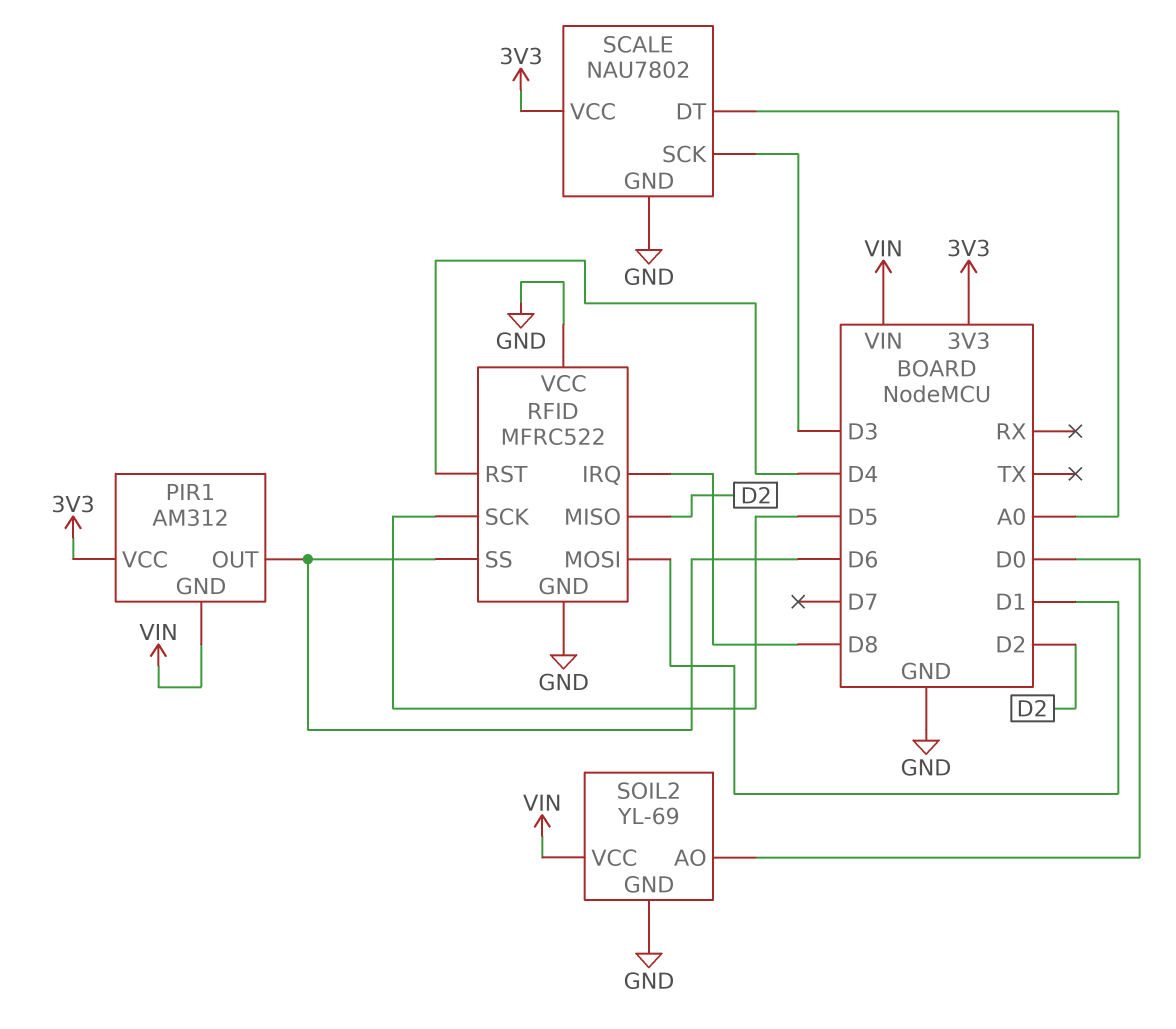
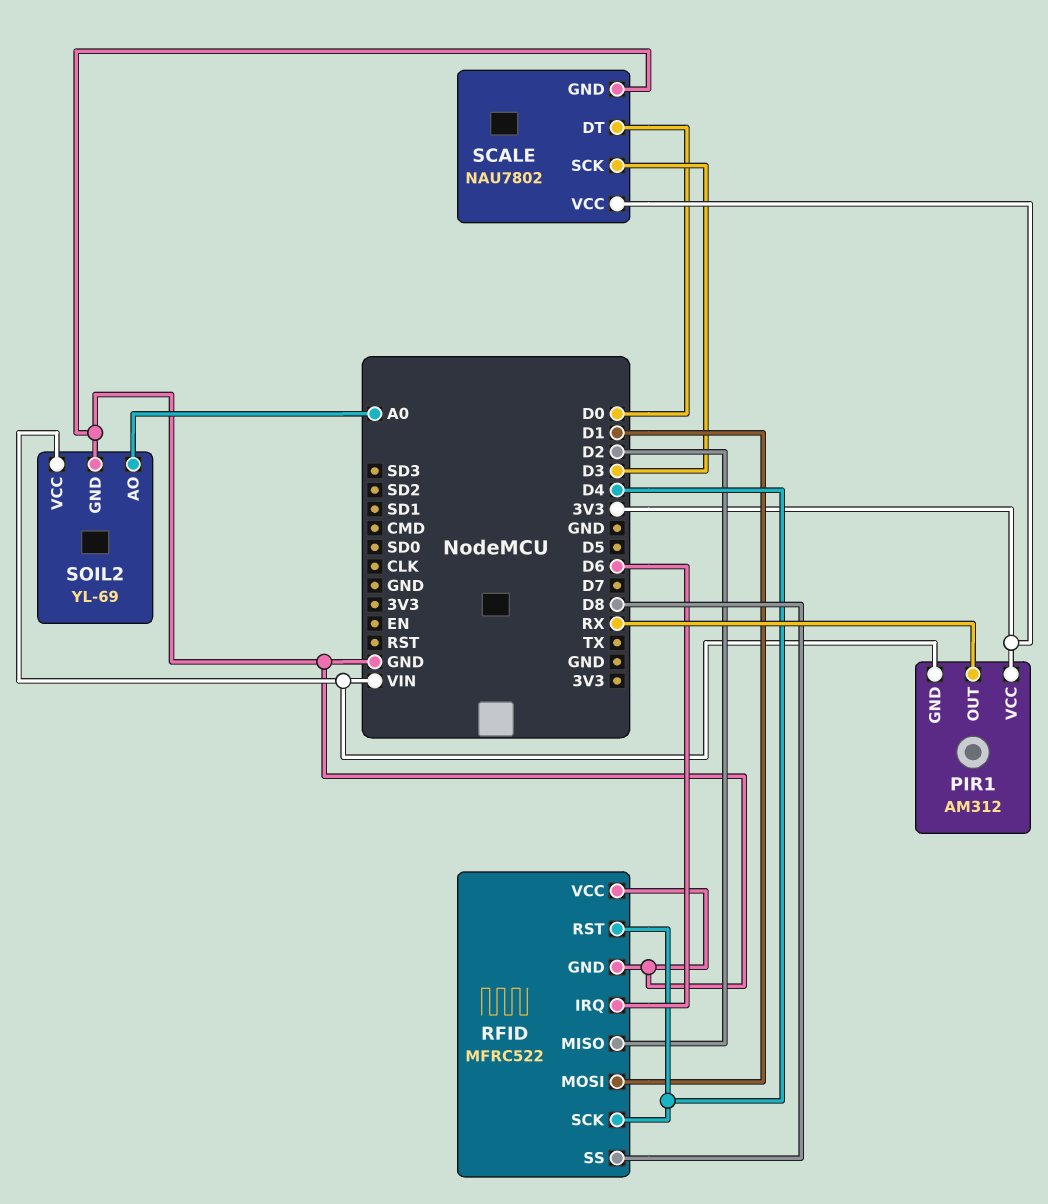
PIR1 pin OUT: D6 -> RX
RFID pin IRQ: D8 -> D6
RFID pin SCK: D5 -> D4
RFID pin SS: D6 -> D8
SCALE pin DT: A0 -> D0
SOIL2 pin AO: D0 -> A0

